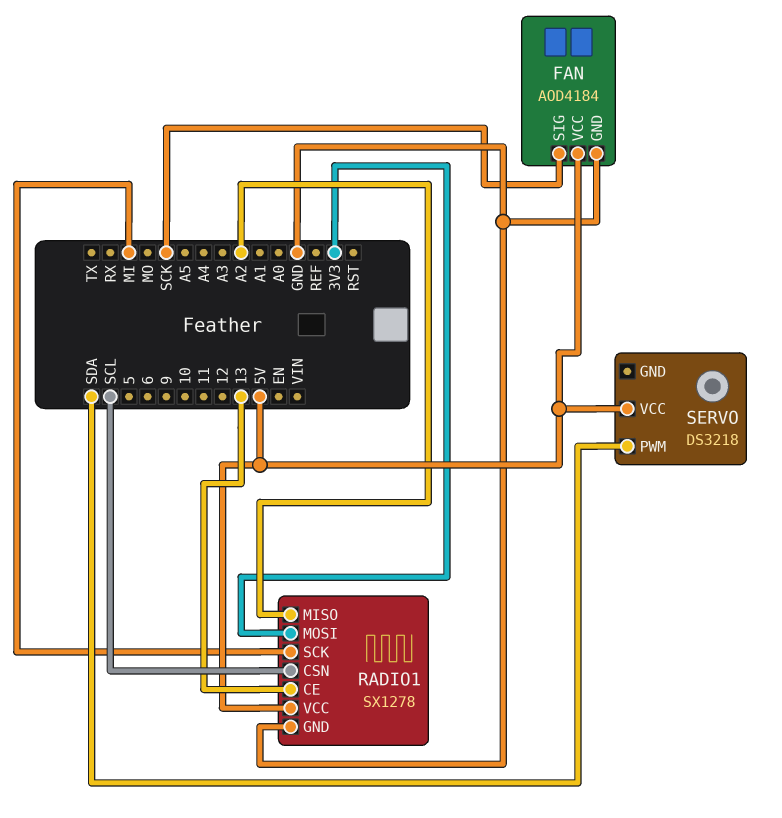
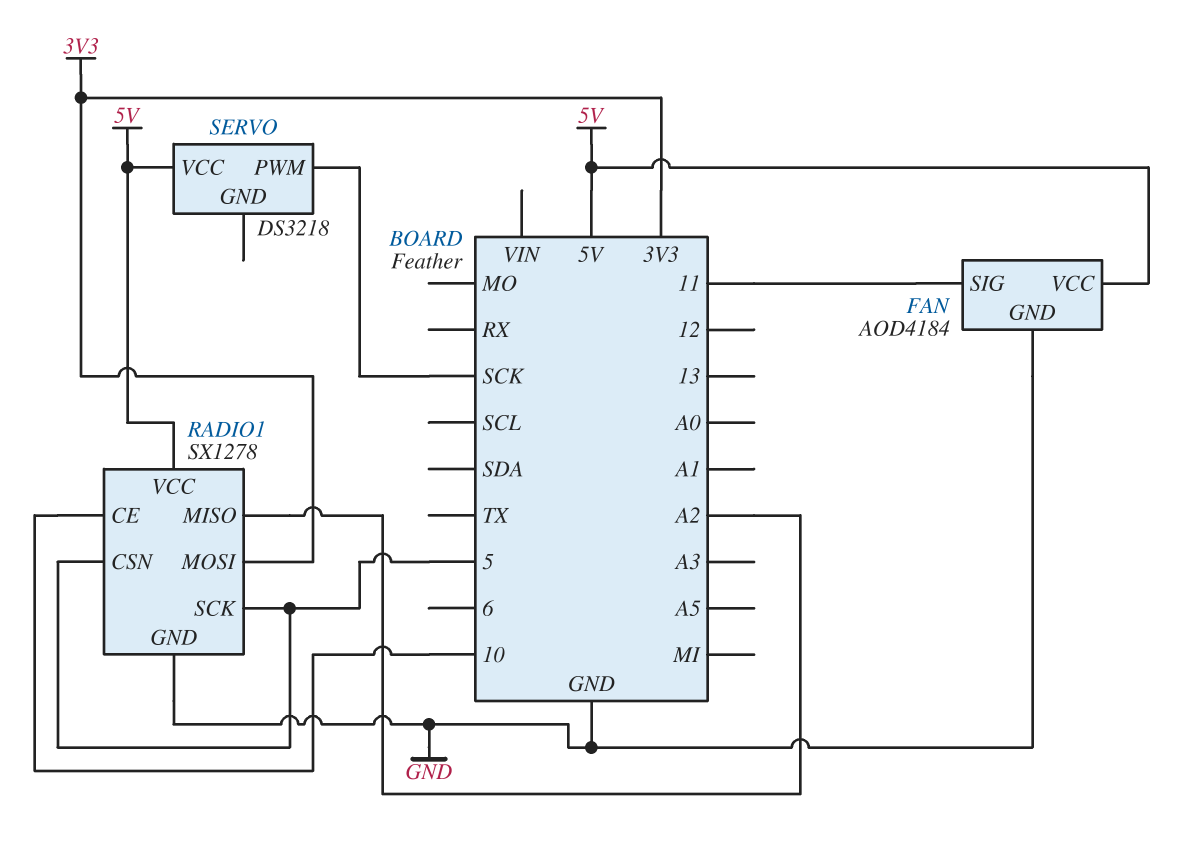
FAN pin SIG: SCK -> 11
RADIO1 pin CE: 13 -> 10
RADIO1 pin CSN: SCL -> 5
RADIO1 pin SCK: MI -> 5
SERVO pin PWM: SDA -> SCK

